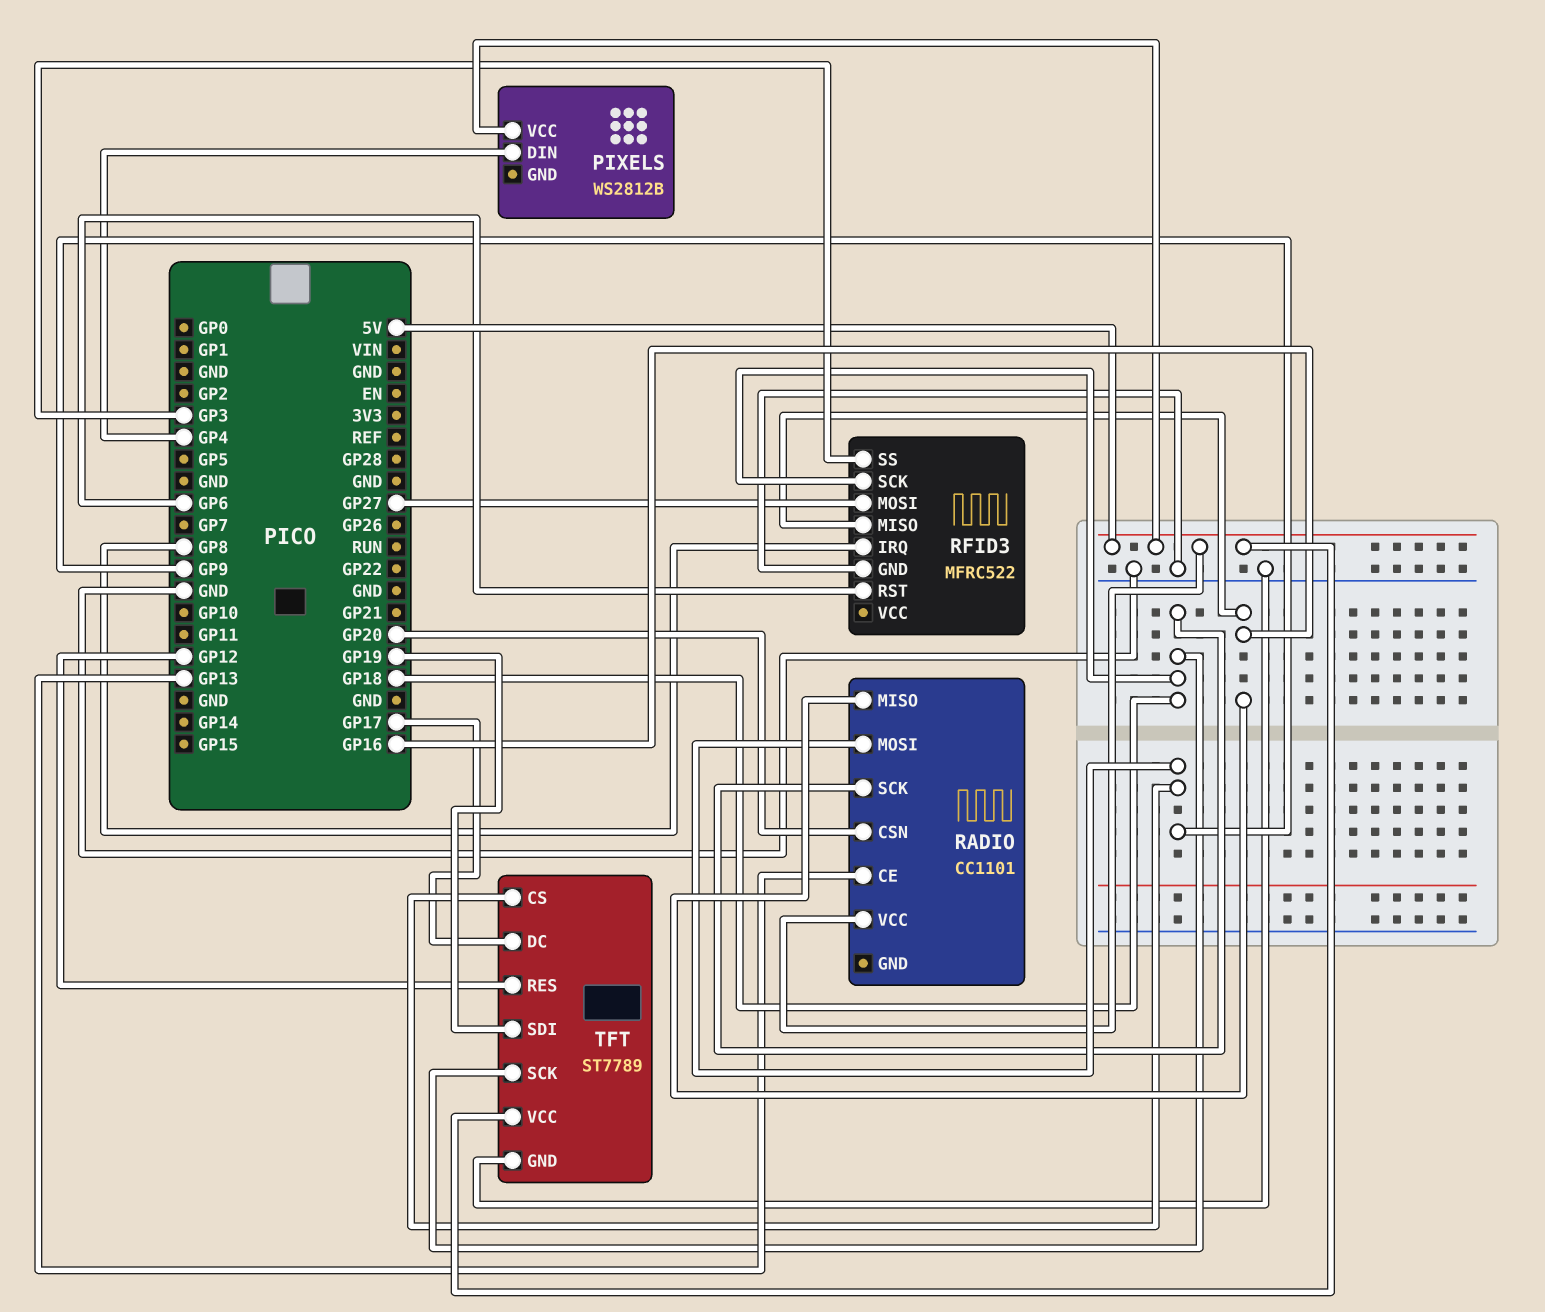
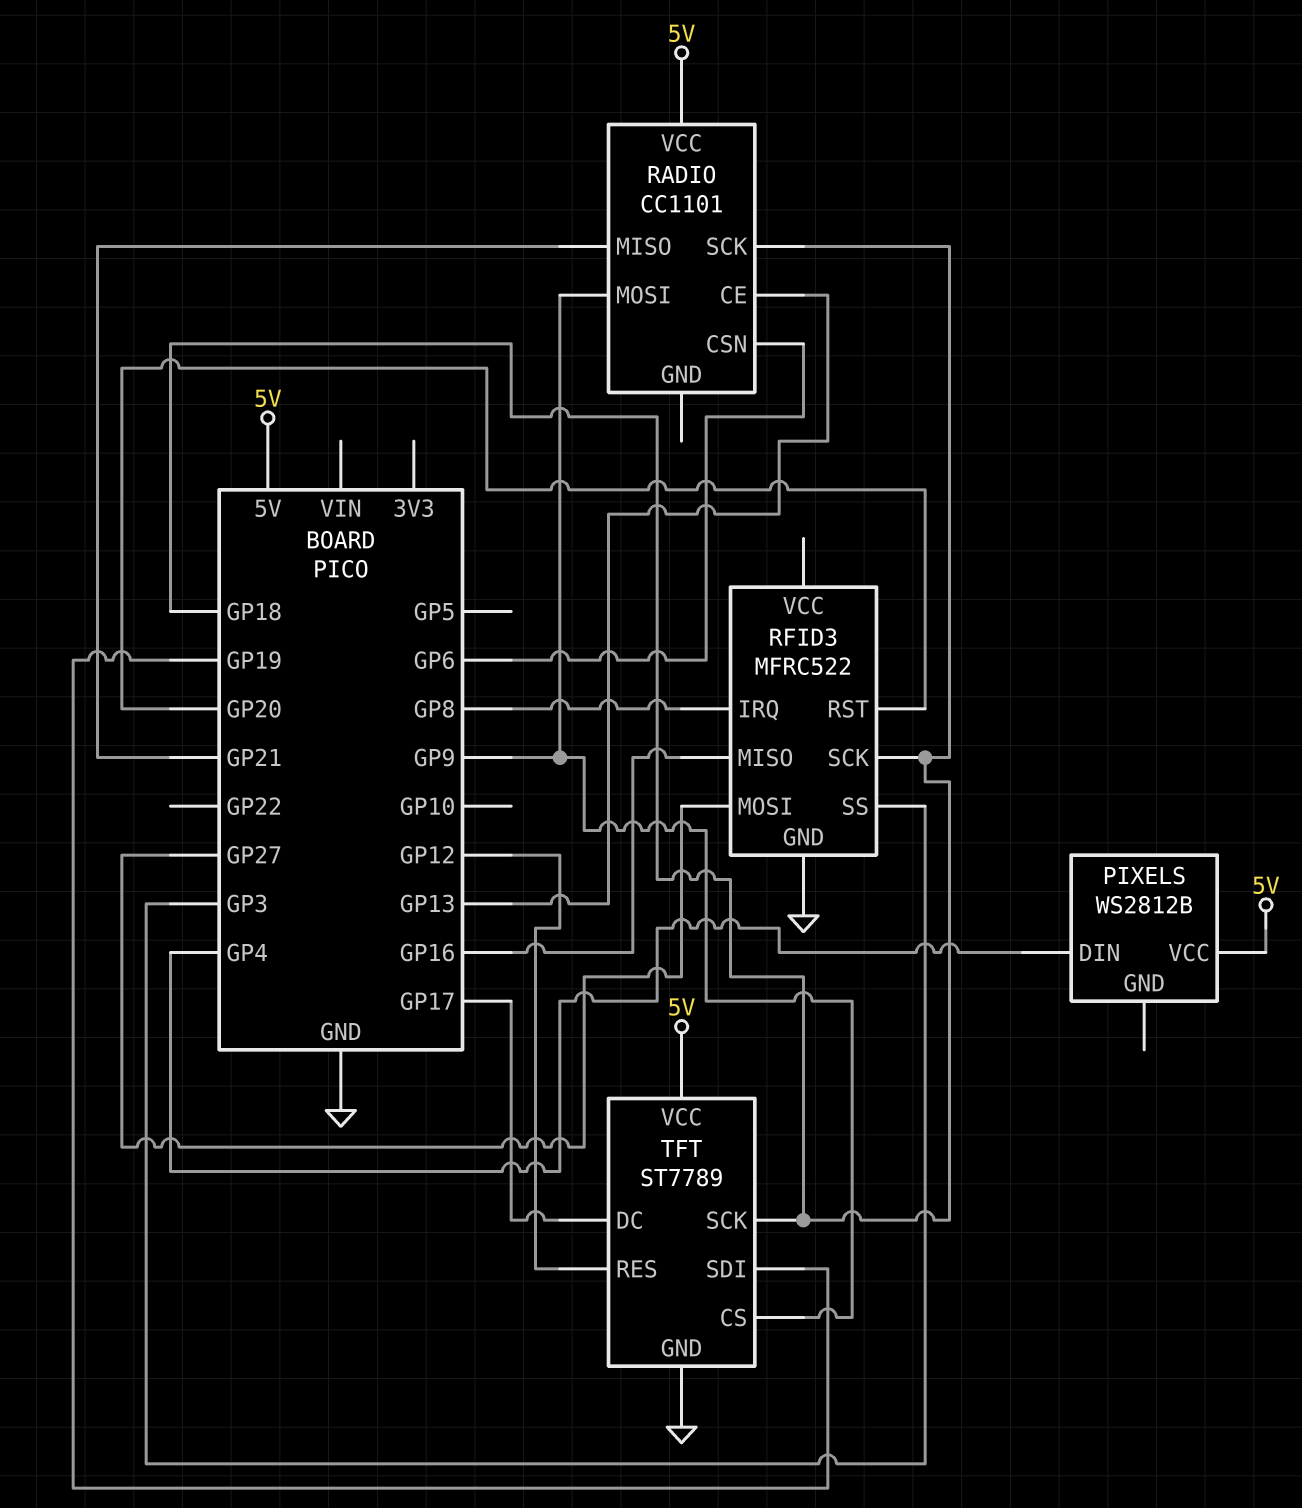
RADIO pin CSN: GP20 -> GP6
RADIO pin MISO: GP16 -> GP21
RFID3 pin RST: GP6 -> GP20

